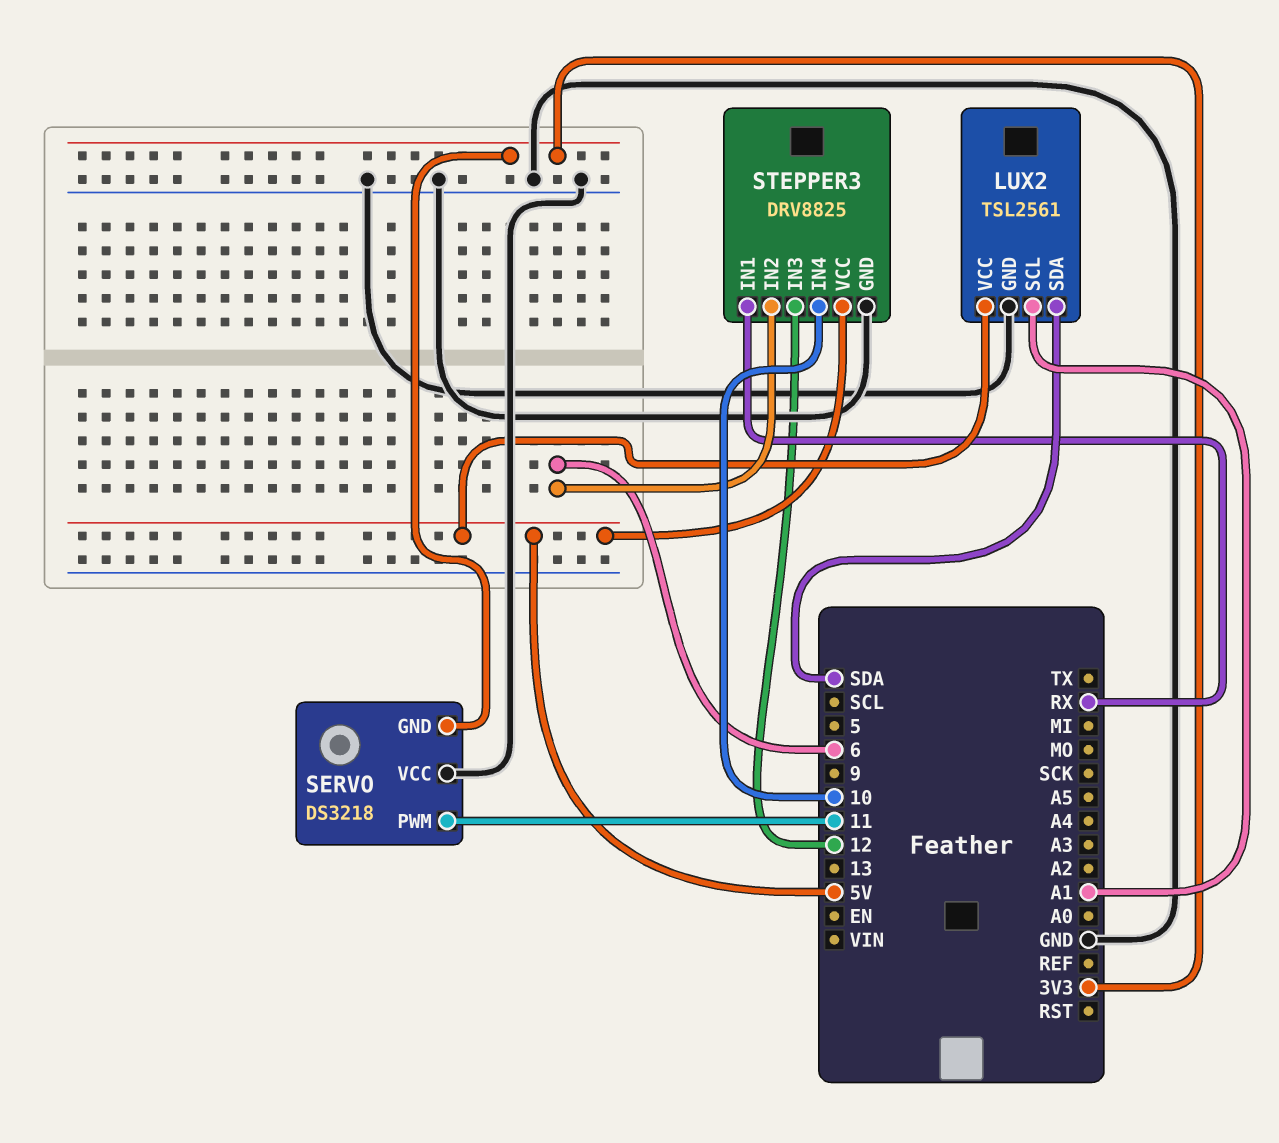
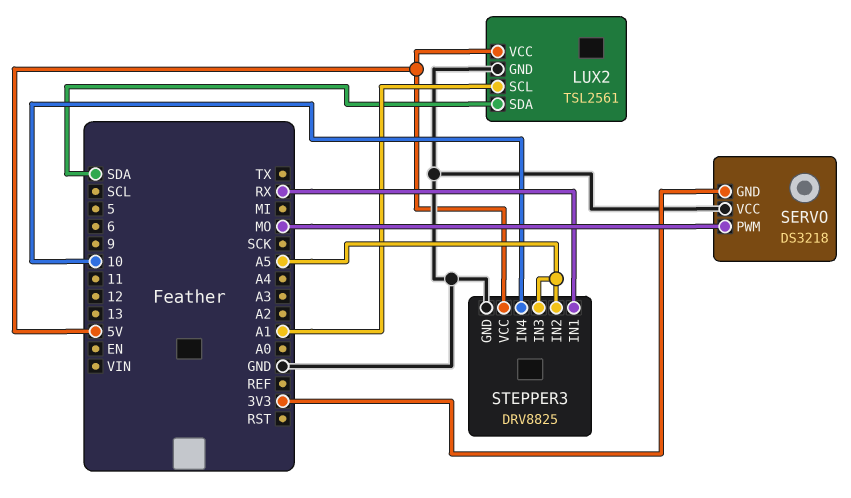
SERVO pin PWM: 11 -> MO
STEPPER3 pin IN2: 6 -> A5
STEPPER3 pin IN3: 12 -> A5

